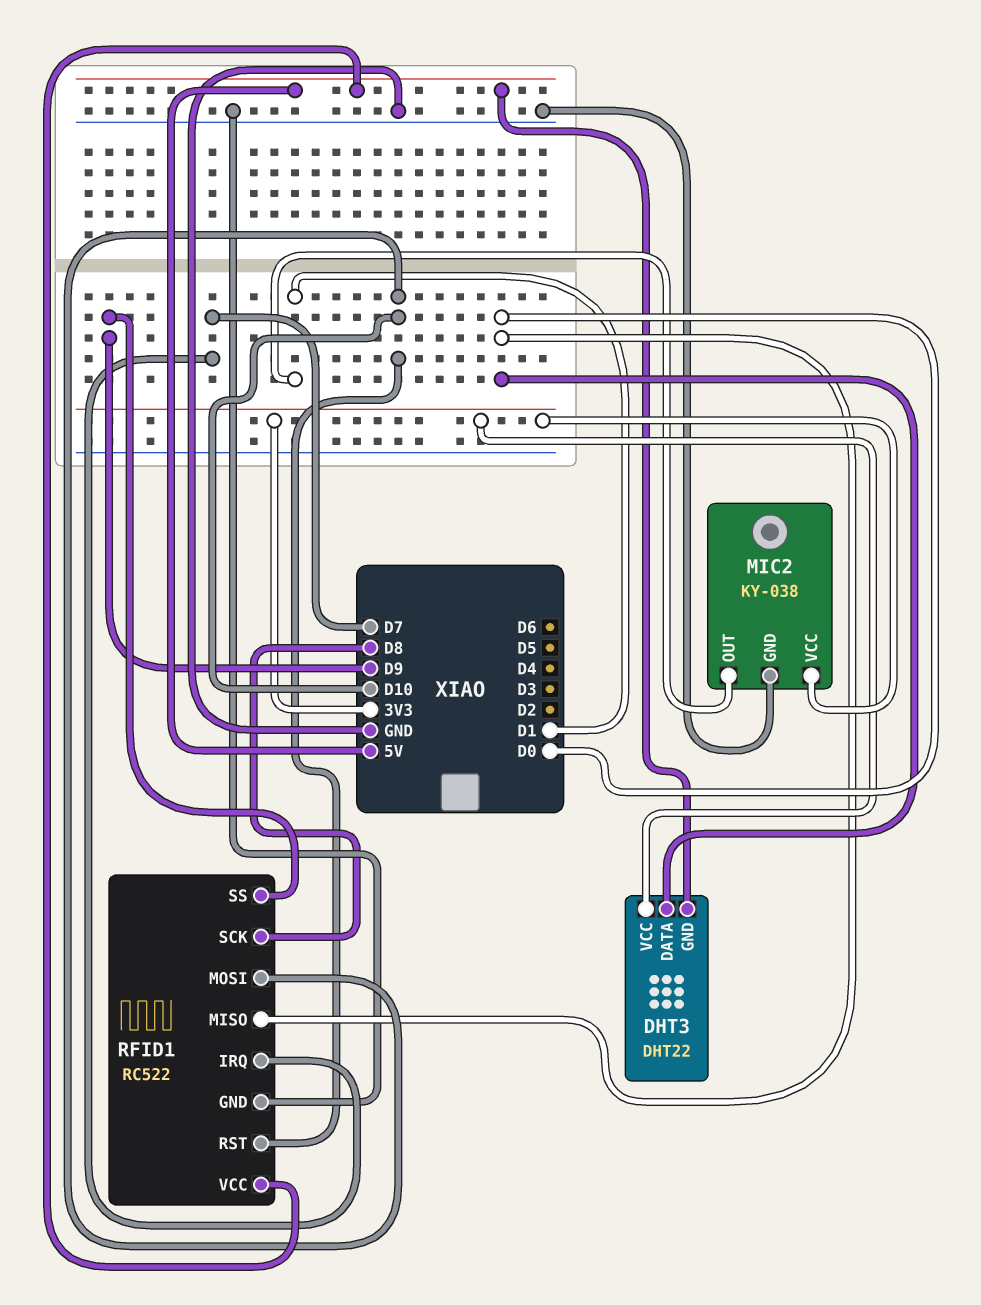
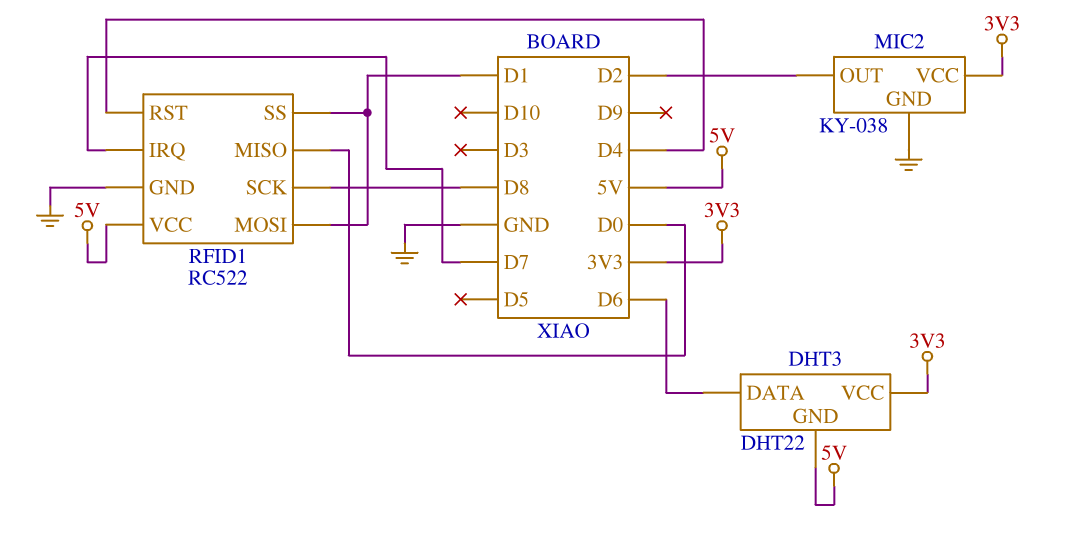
DHT3 pin DATA: D0 -> D6
MIC2 pin OUT: D1 -> D2
RFID1 pin MOSI: D10 -> D1
RFID1 pin RST: D10 -> D4
RFID1 pin SS: D9 -> D1

